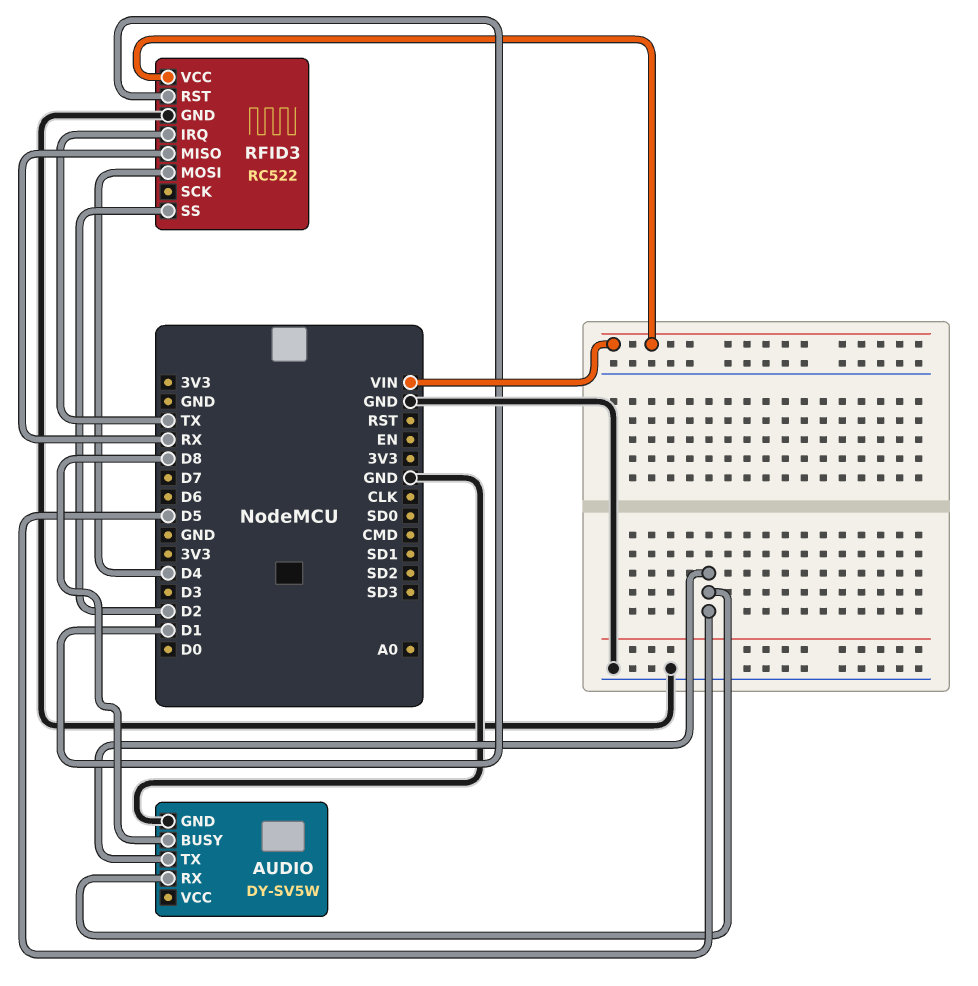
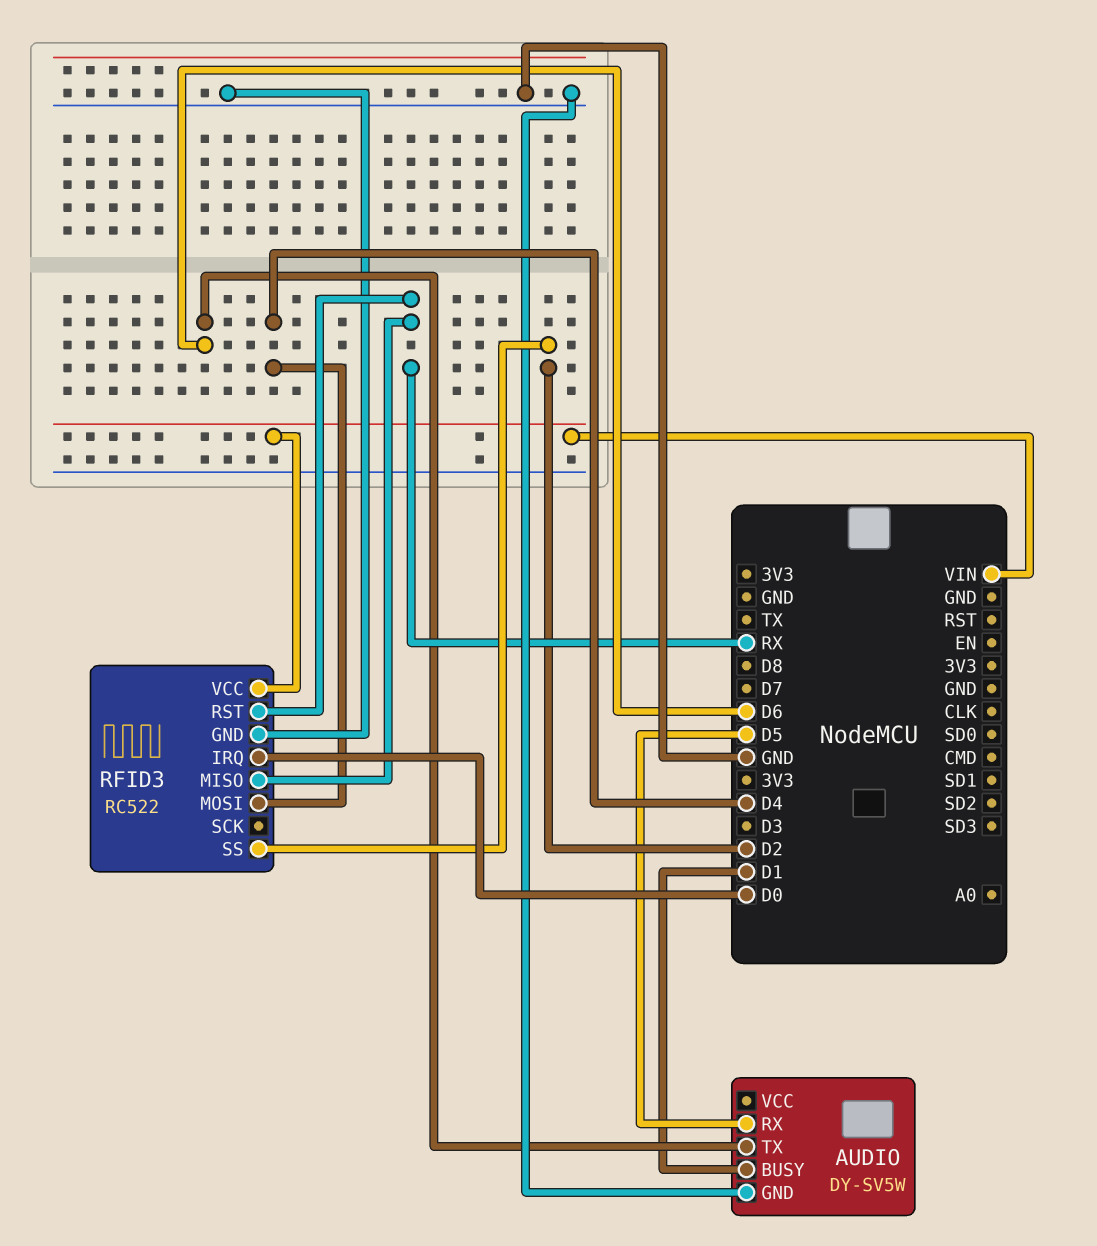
AUDIO pin BUSY: D8 -> D1
AUDIO pin TX: D5 -> D6
RFID3 pin IRQ: TX -> D0
RFID3 pin RST: D1 -> RX

